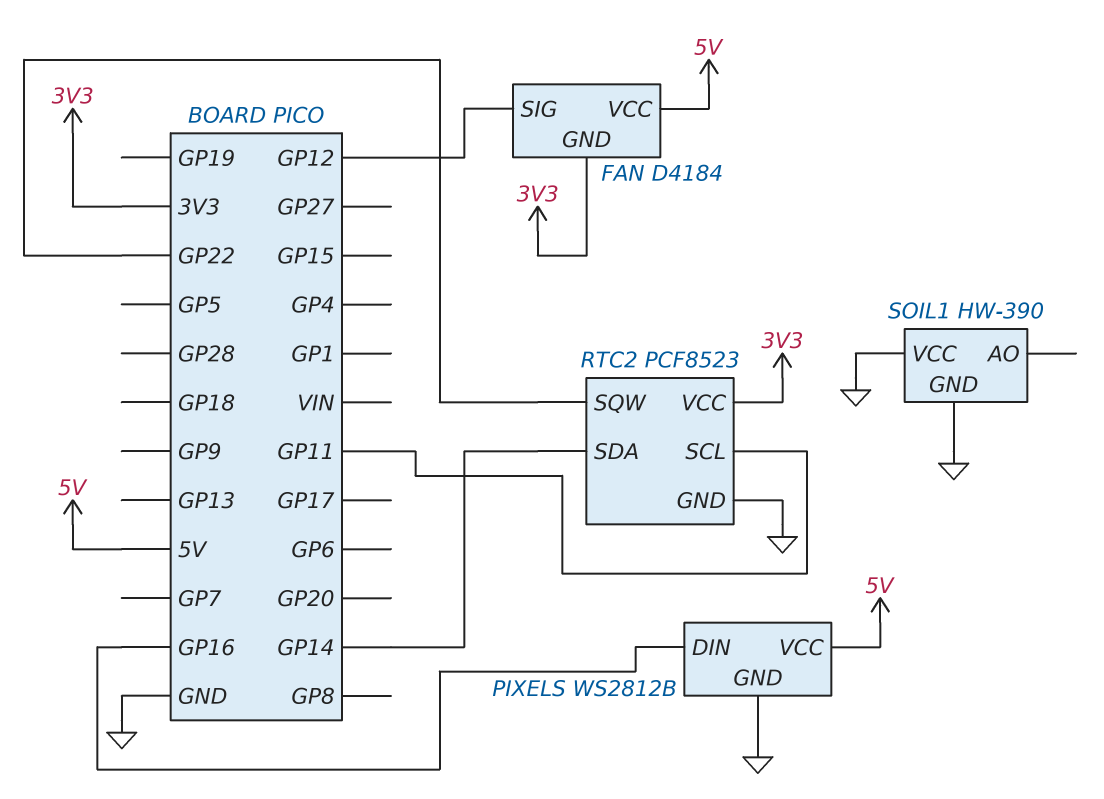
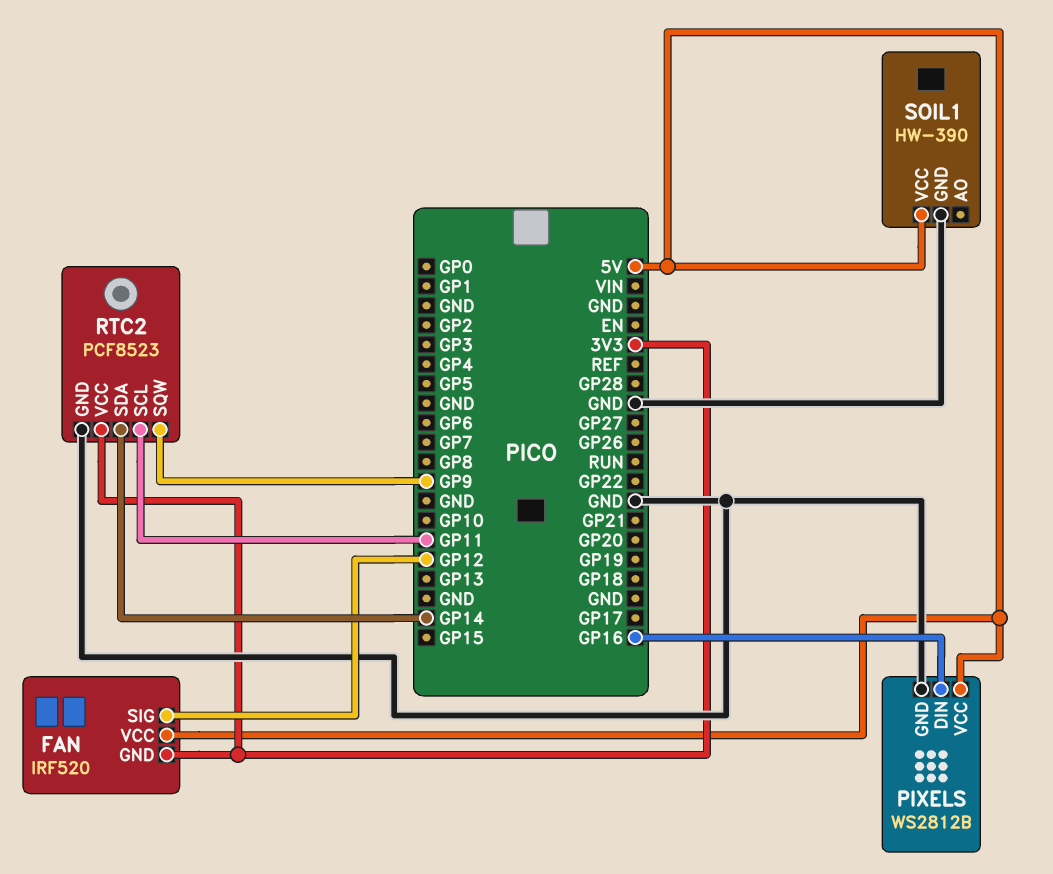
FAN: D4184 -> IRF520
RTC2 pin SQW: GP22 -> GP9
SOIL1 pin VCC: GND -> 5V

